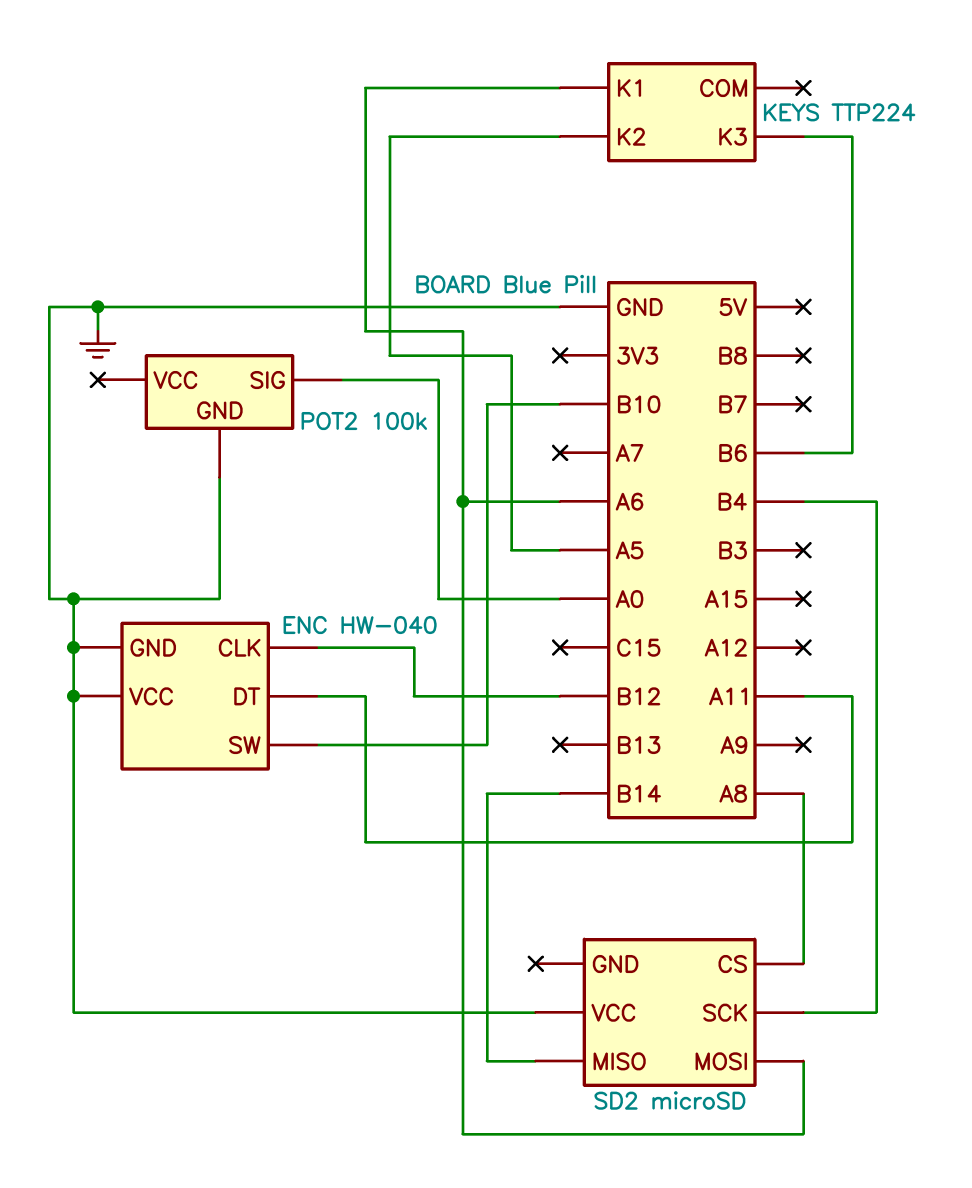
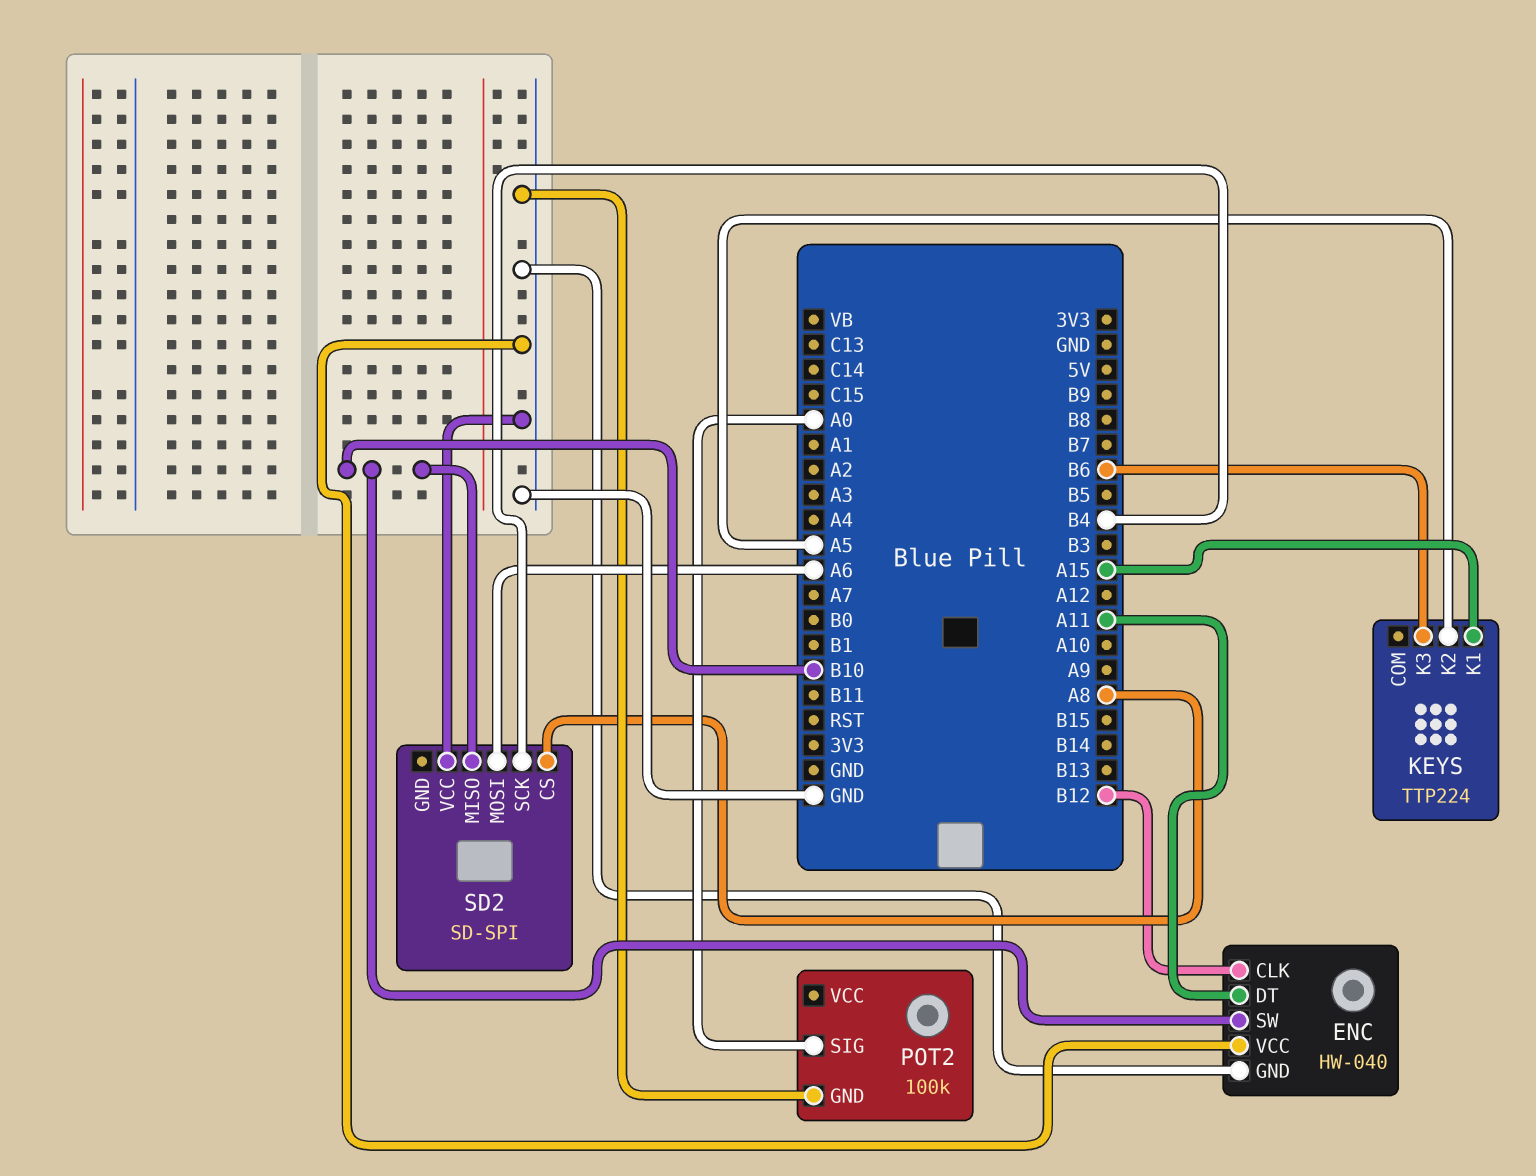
KEYS pin K1: A6 -> A15
SD2: microSD -> SD-SPI
SD2 pin MISO: B14 -> B10

